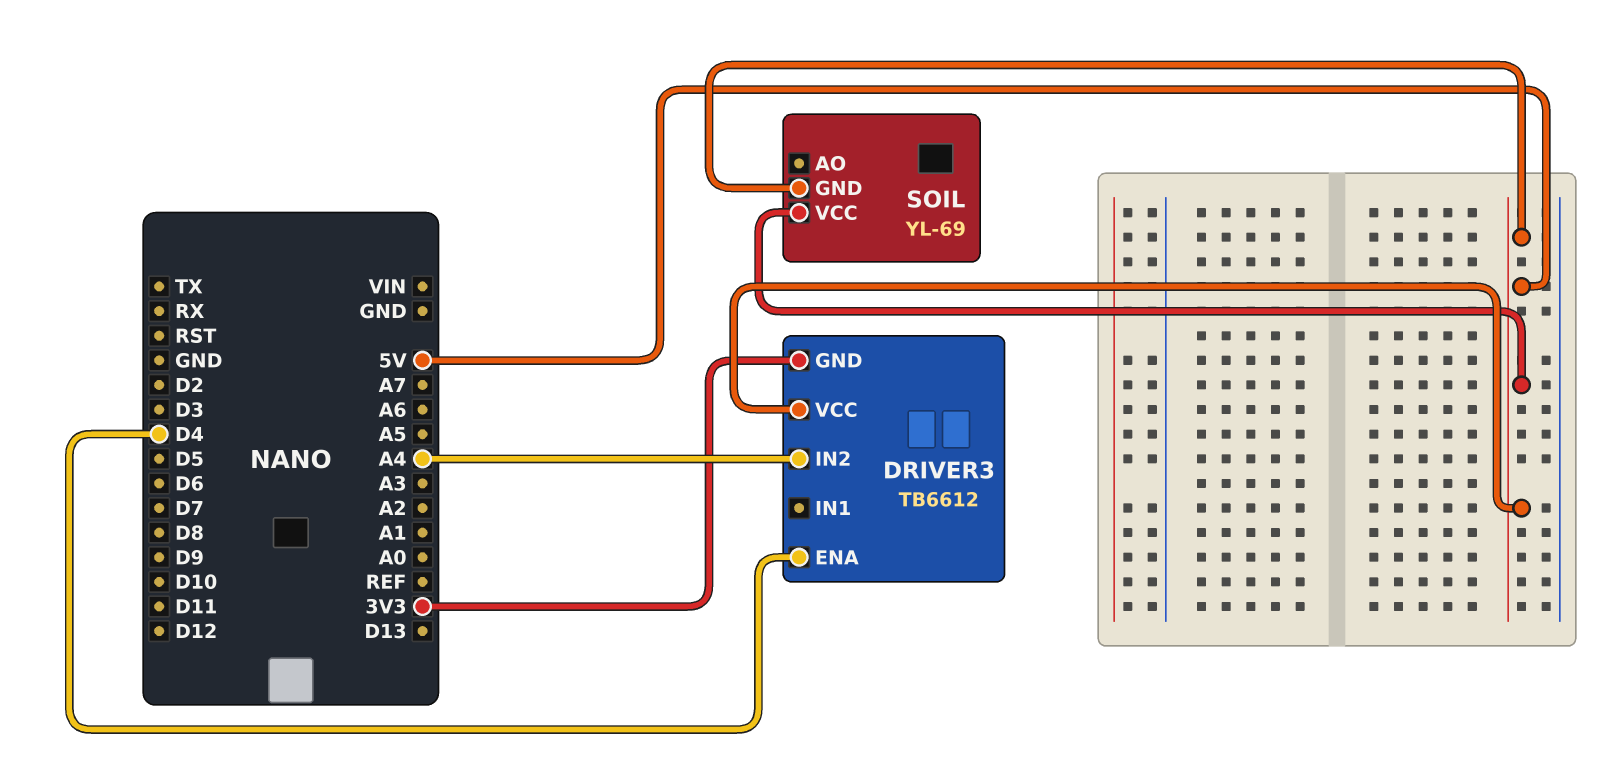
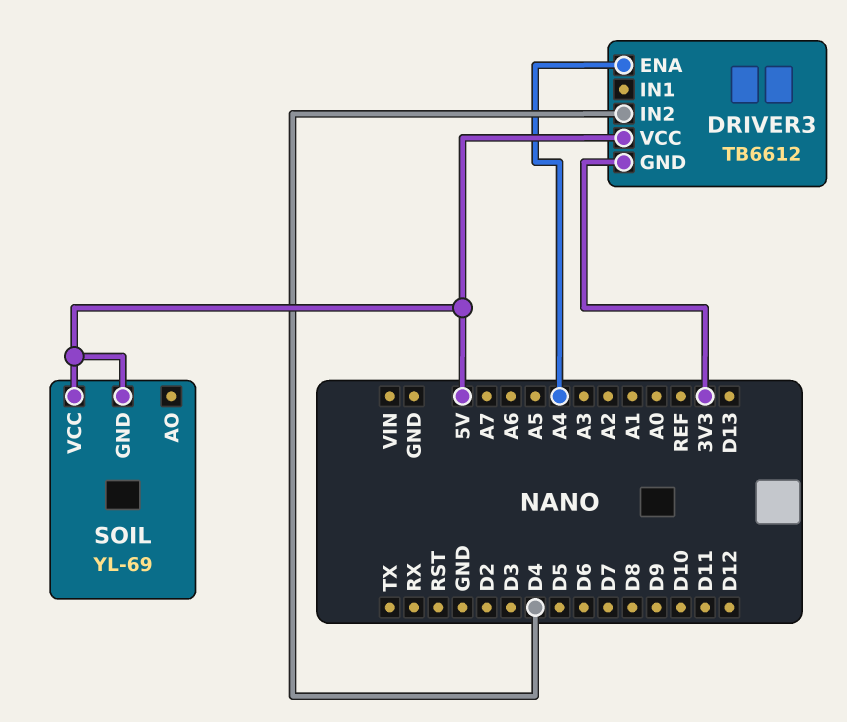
DRIVER3 pin ENA: D4 -> A4
DRIVER3 pin IN2: A4 -> D4

